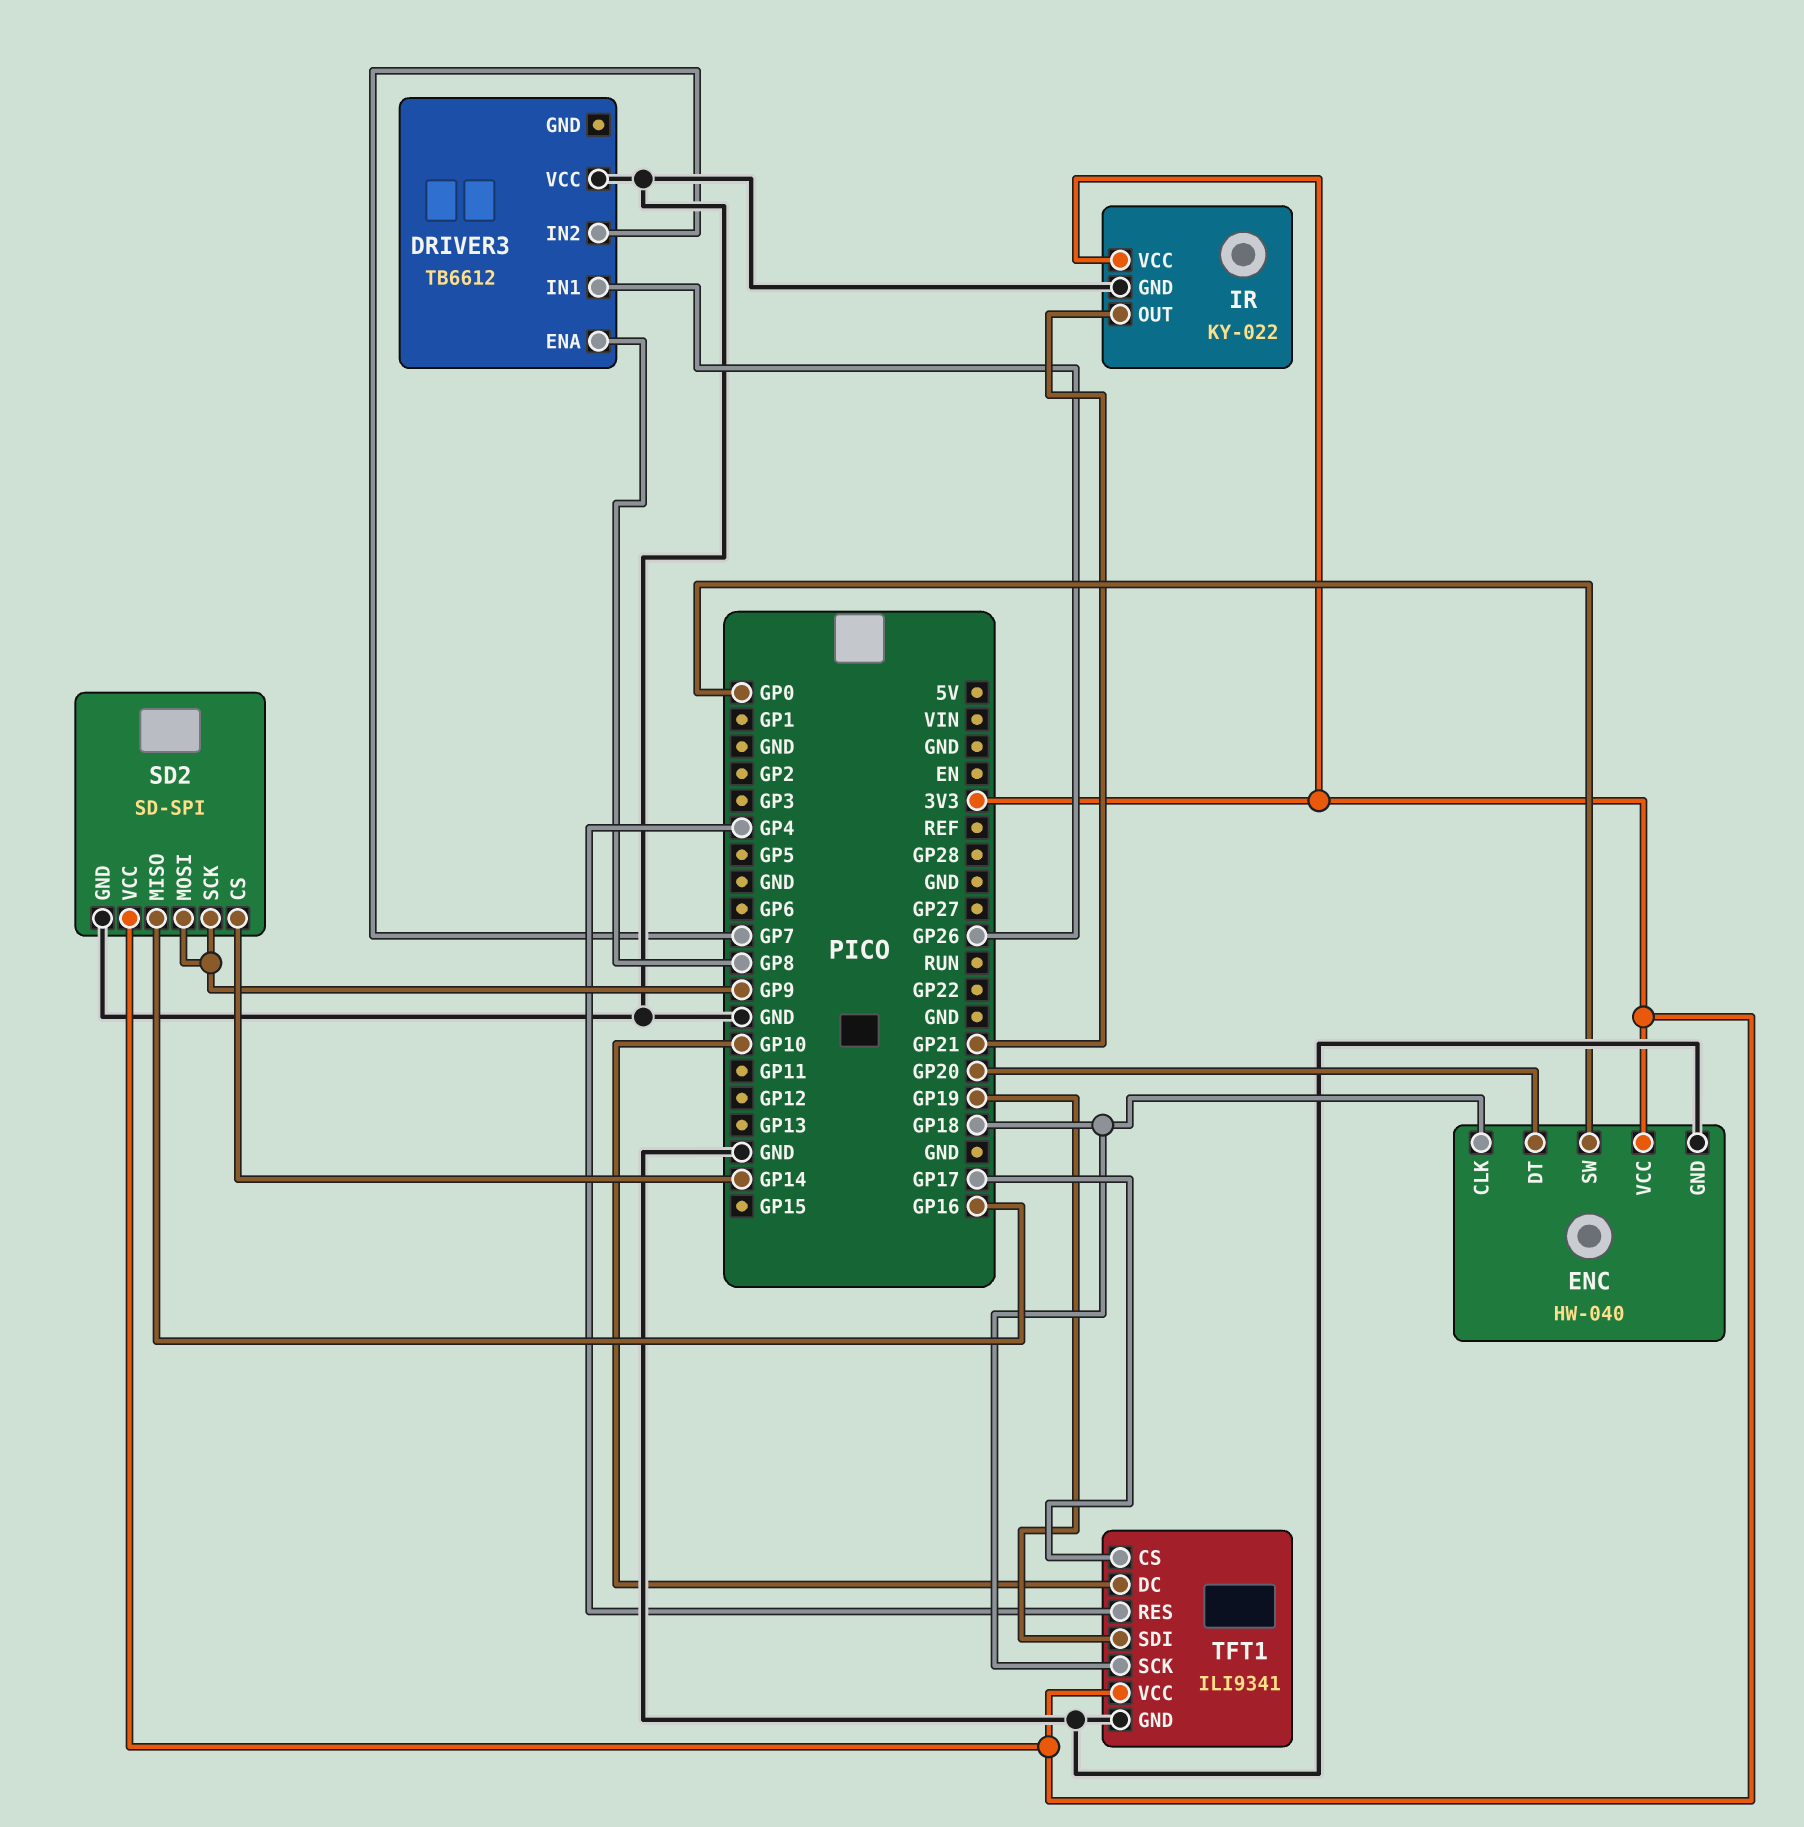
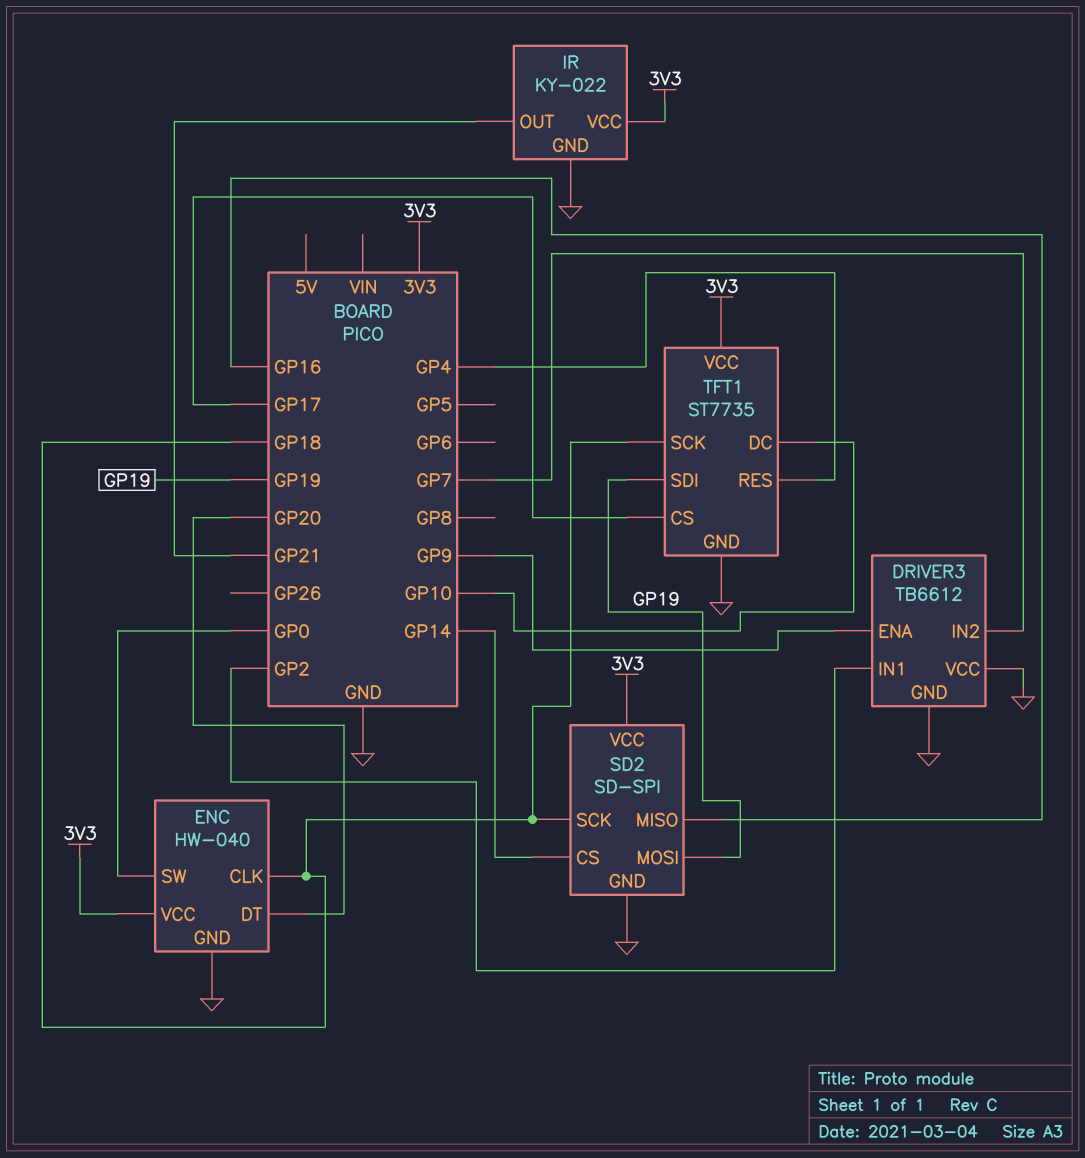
DRIVER3 pin ENA: GP8 -> GP9
DRIVER3 pin GND: none -> GND
DRIVER3 pin IN1: GP26 -> GP2
SD2 pin MOSI: GP9 -> GP19
SD2 pin SCK: GP9 -> GP18
TFT1: ILI9341 -> ST7735

